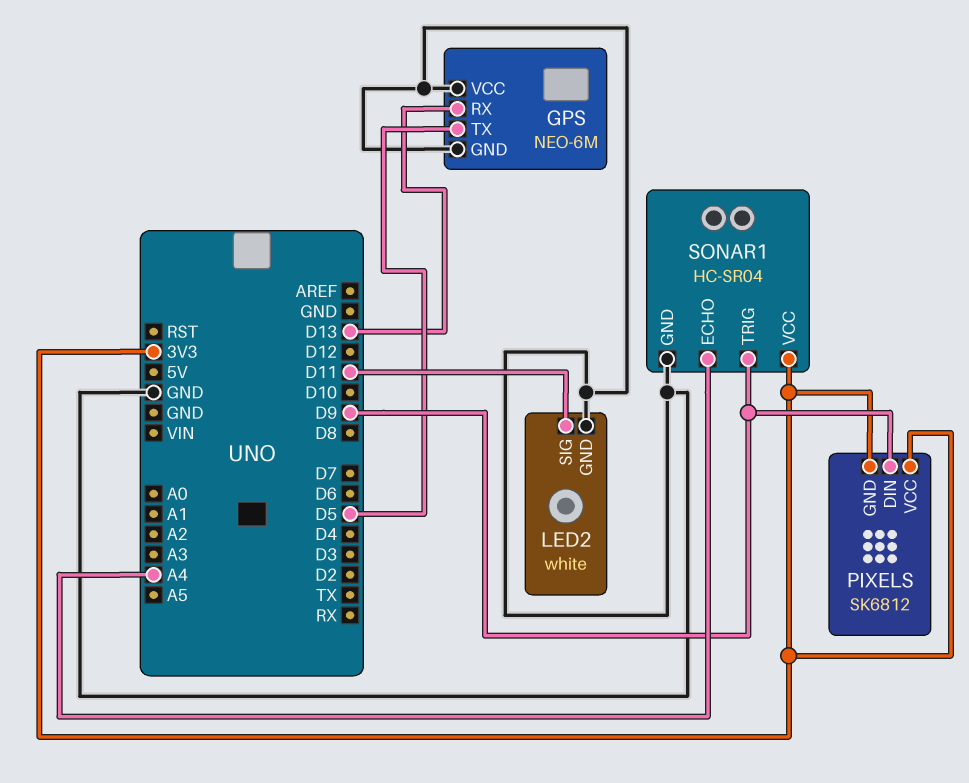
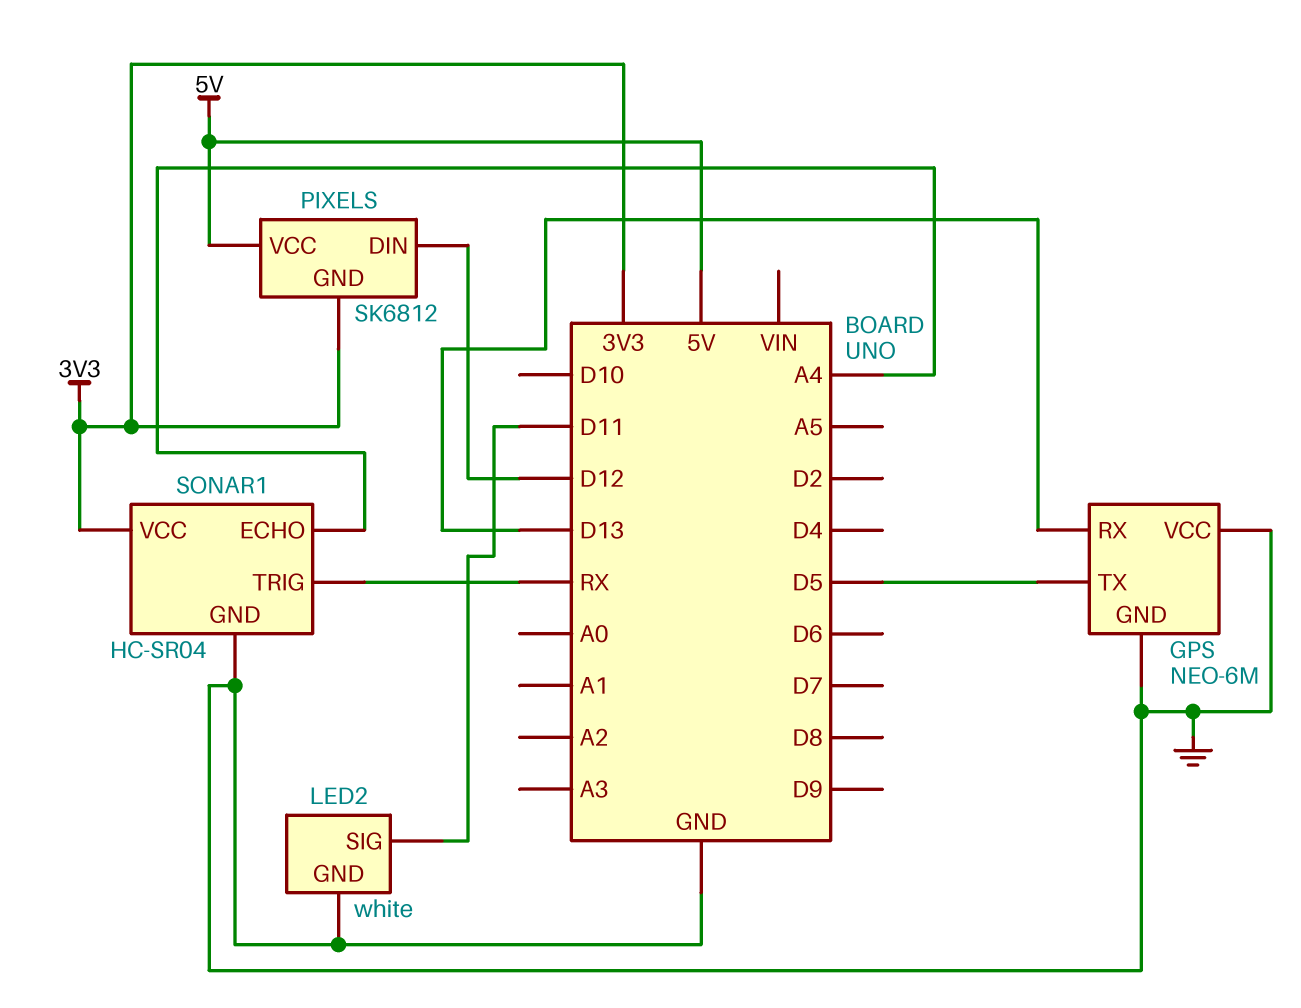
PIXELS pin DIN: D9 -> D12
PIXELS pin VCC: 3V3 -> 5V
SONAR1 pin TRIG: D9 -> RX

